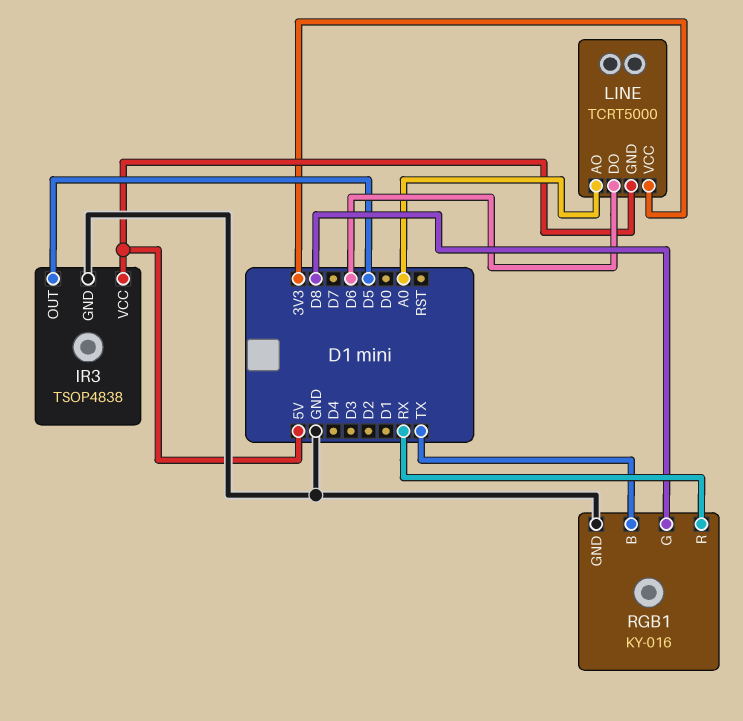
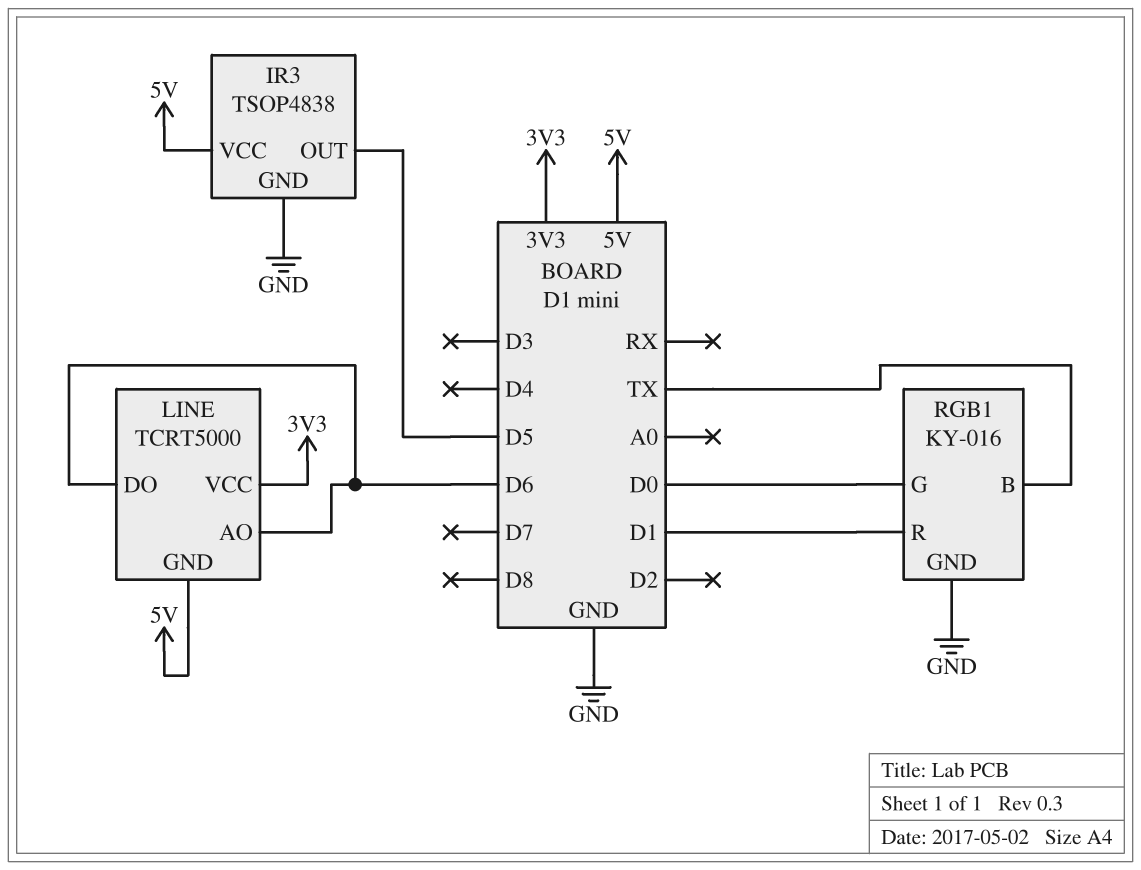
LINE pin AO: A0 -> D6
RGB1 pin G: D8 -> D0
RGB1 pin R: RX -> D1

